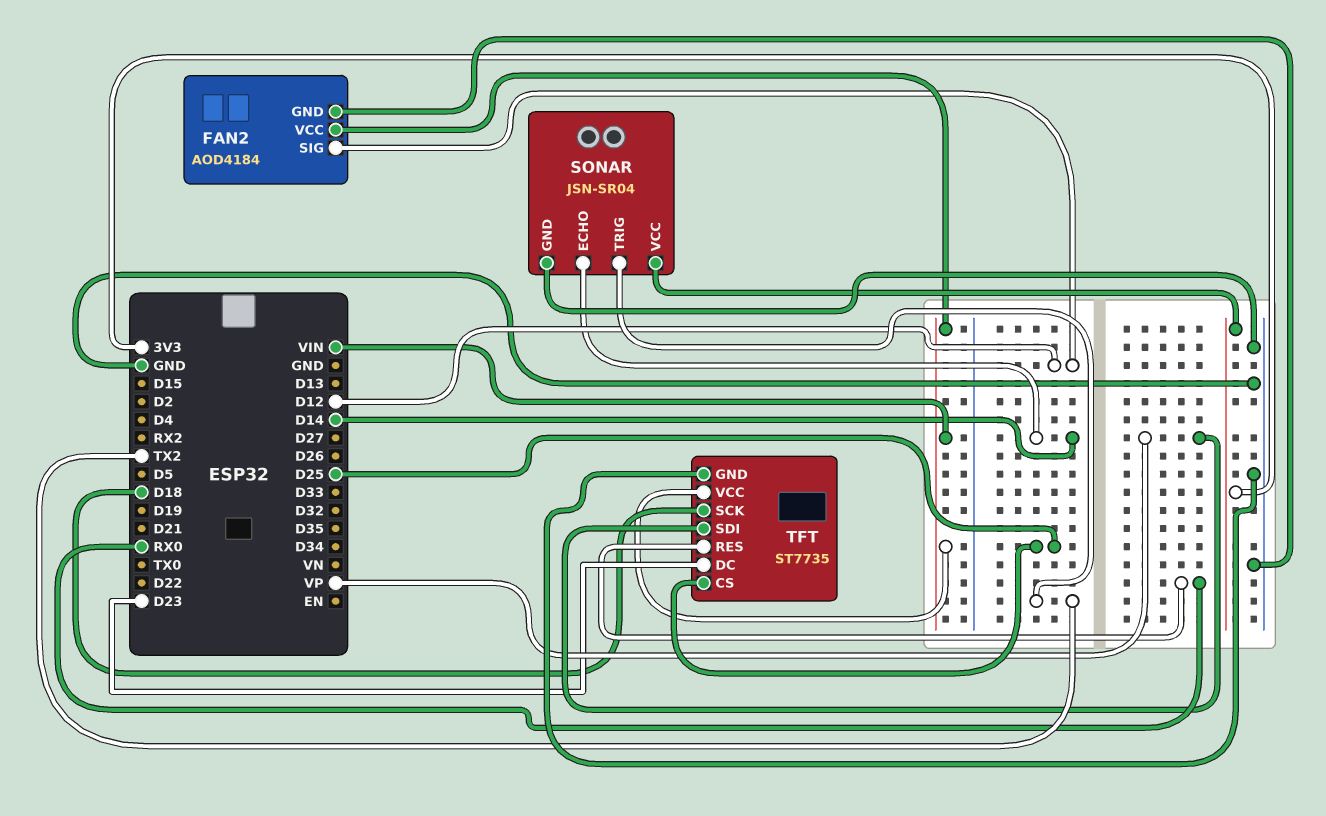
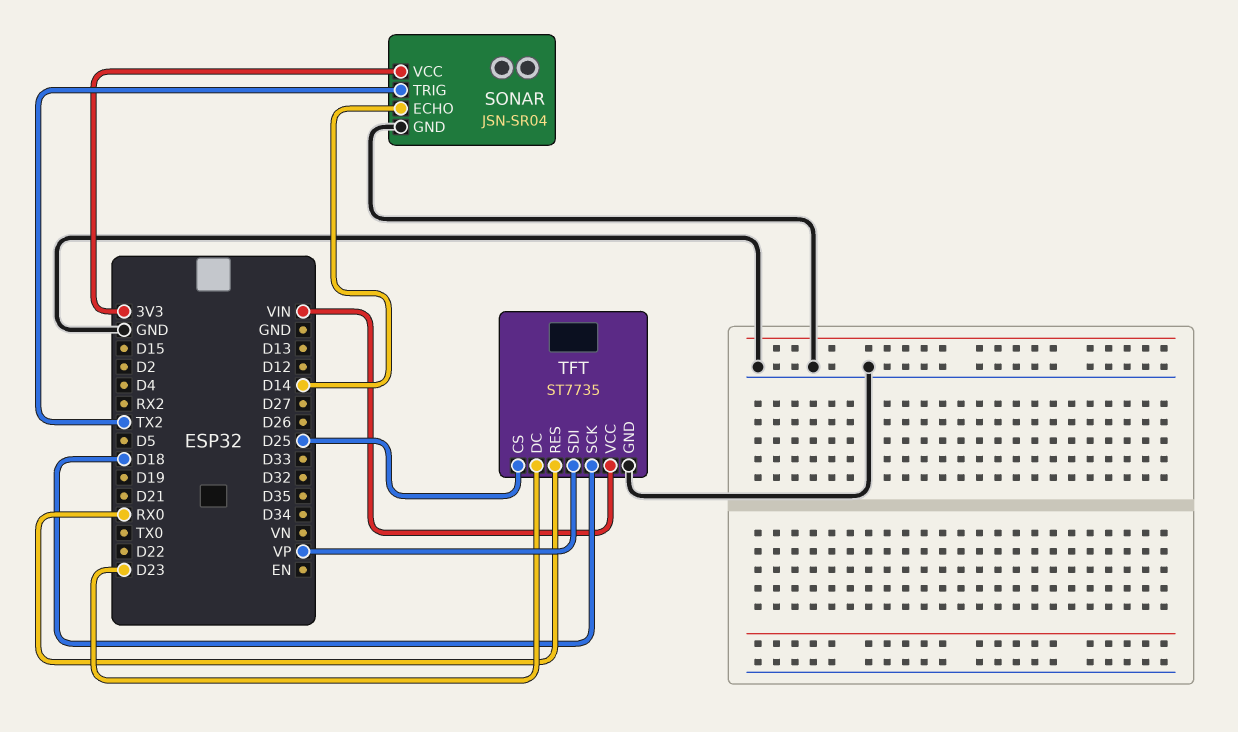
FAN2: AOD4184 -> none
FAN2 pin GND: GND -> none
FAN2 pin SIG: D12 -> none
FAN2 pin VCC: VIN -> none

